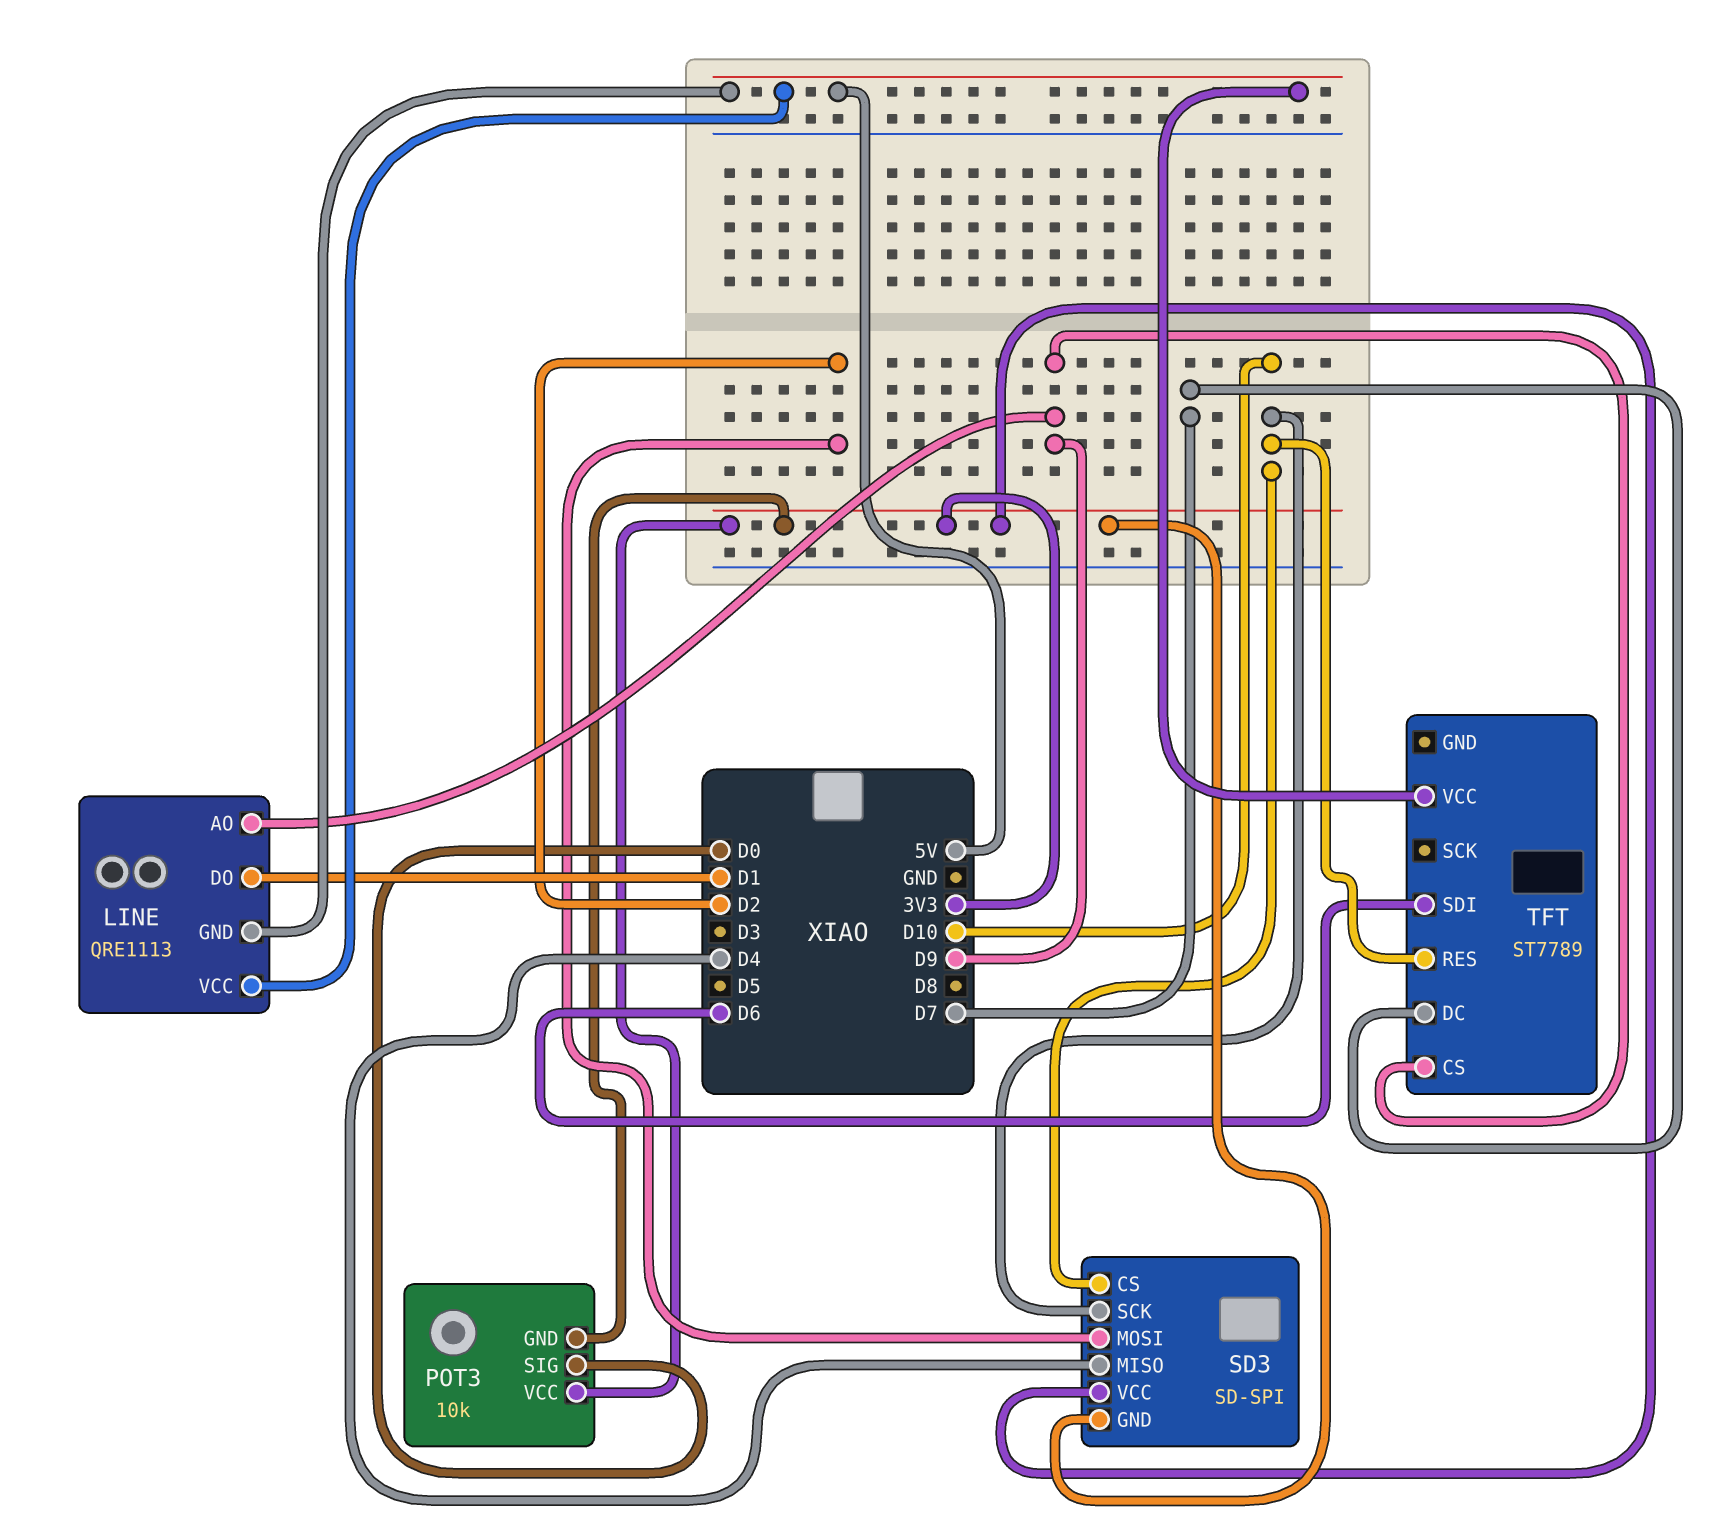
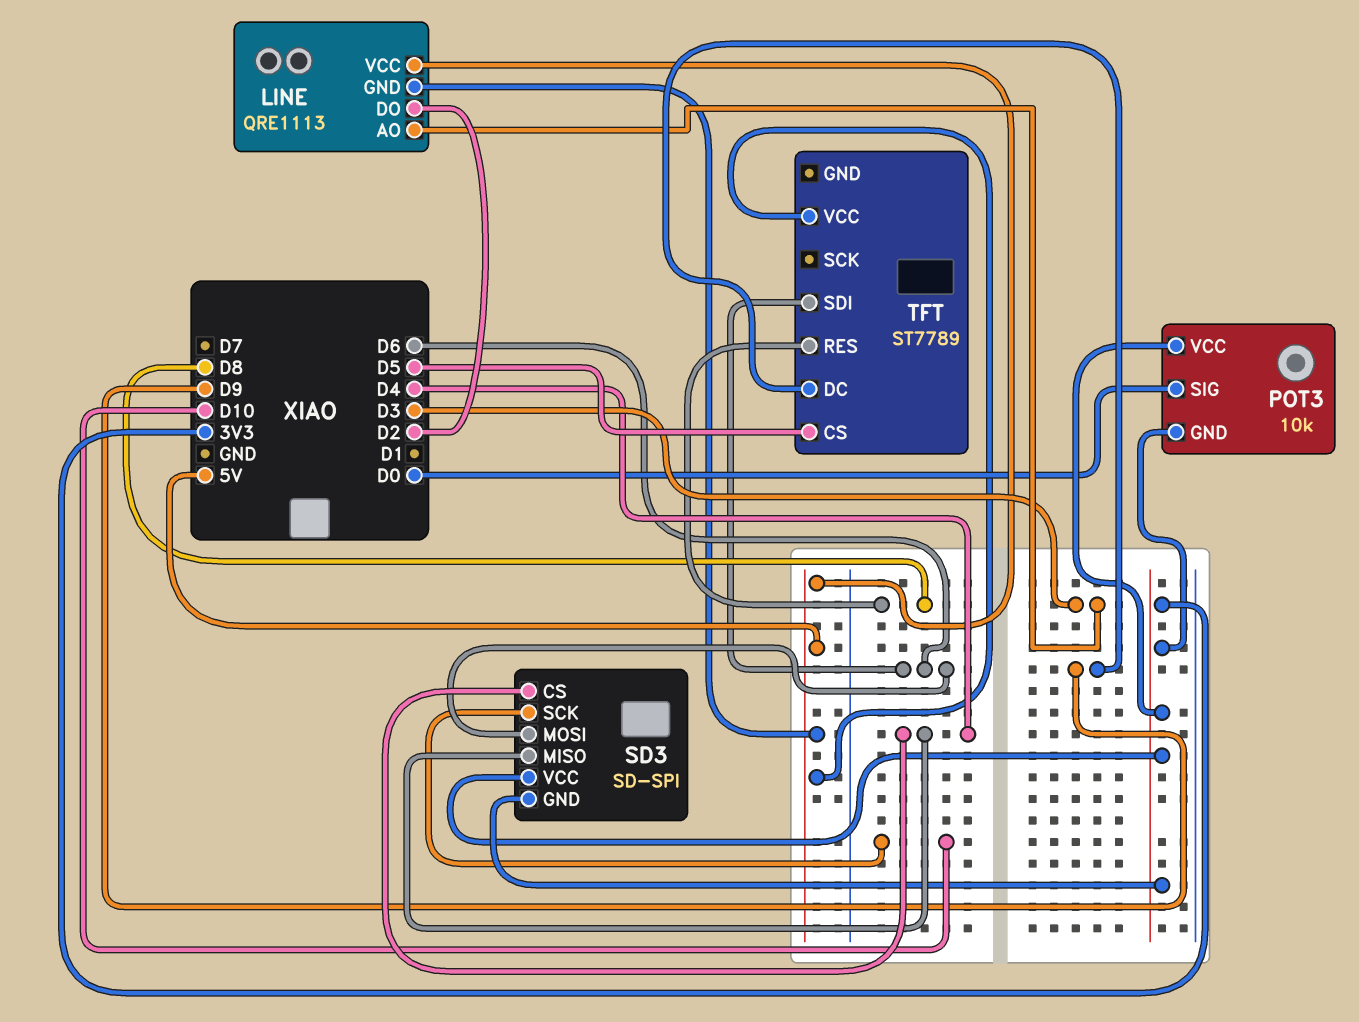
LINE pin AO: D9 -> D3
LINE pin DO: D1 -> D2
SD3 pin CS: D10 -> D4
SD3 pin MOSI: D2 -> D6
TFT pin CS: D9 -> D5
TFT pin DC: D7 -> D9
TFT pin RES: D10 -> D8

